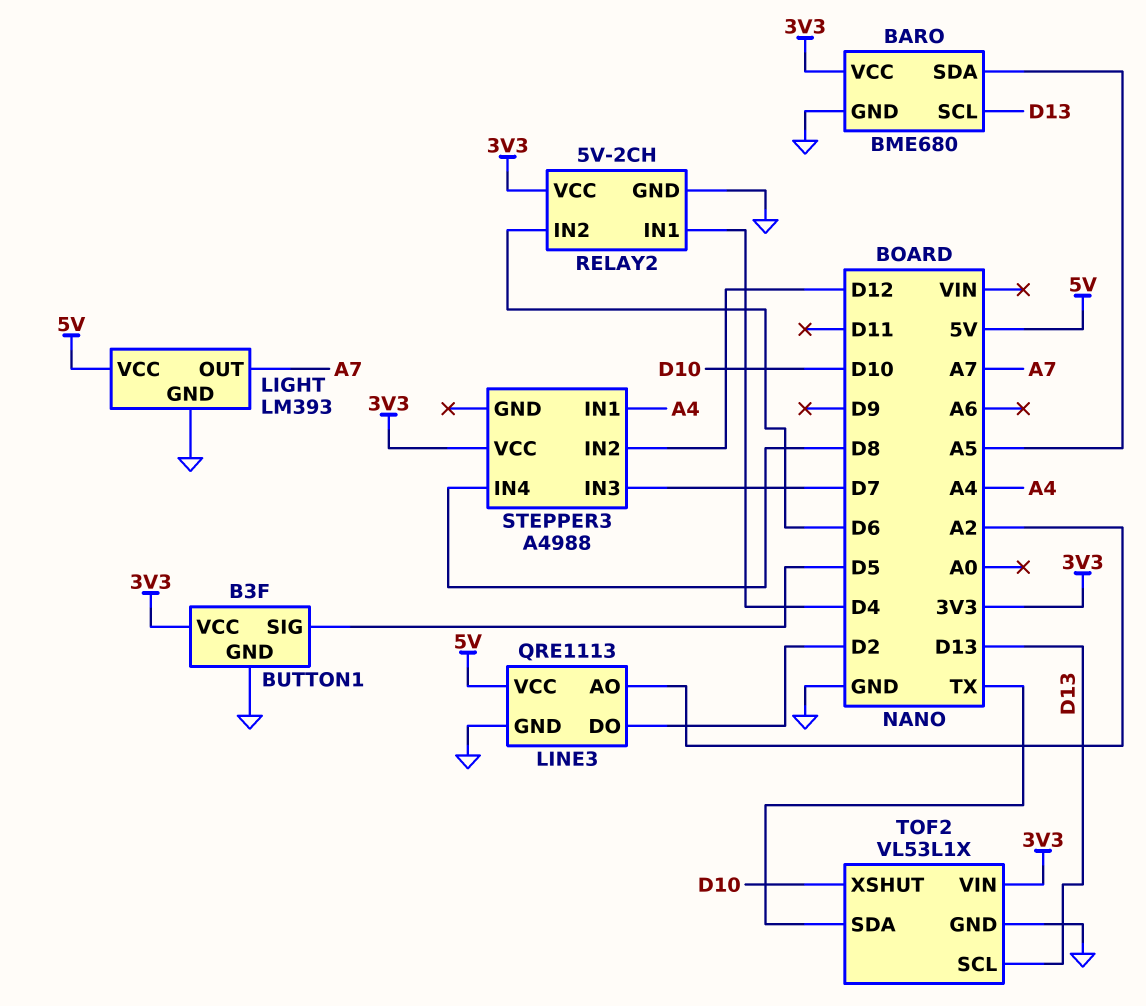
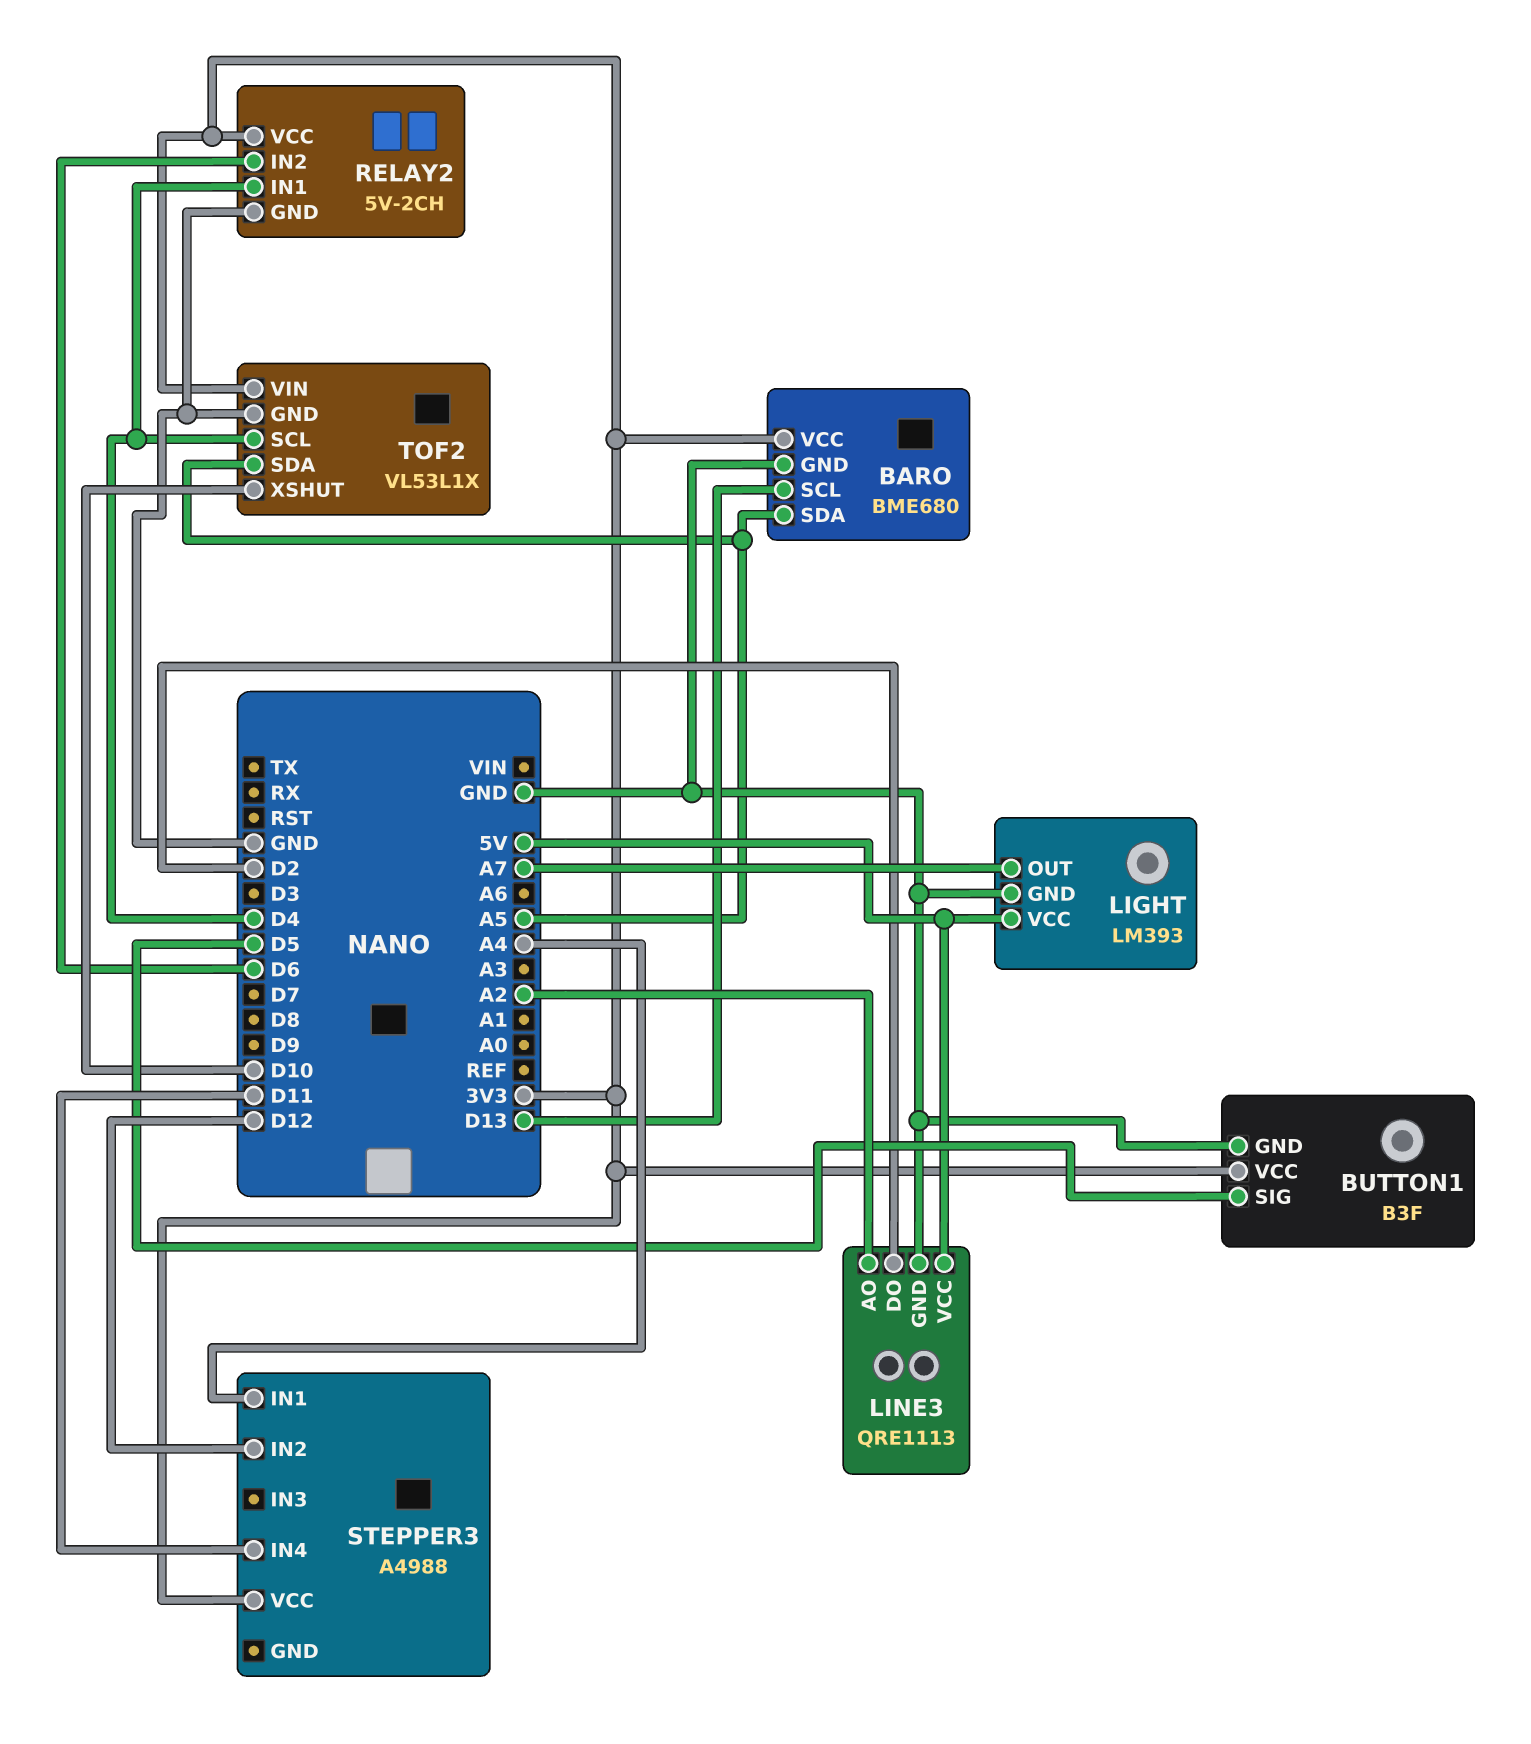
STEPPER3 pin IN3: D7 -> none
STEPPER3 pin IN4: D8 -> D11
TOF2 pin SCL: D13 -> D4
TOF2 pin SDA: TX -> A5

